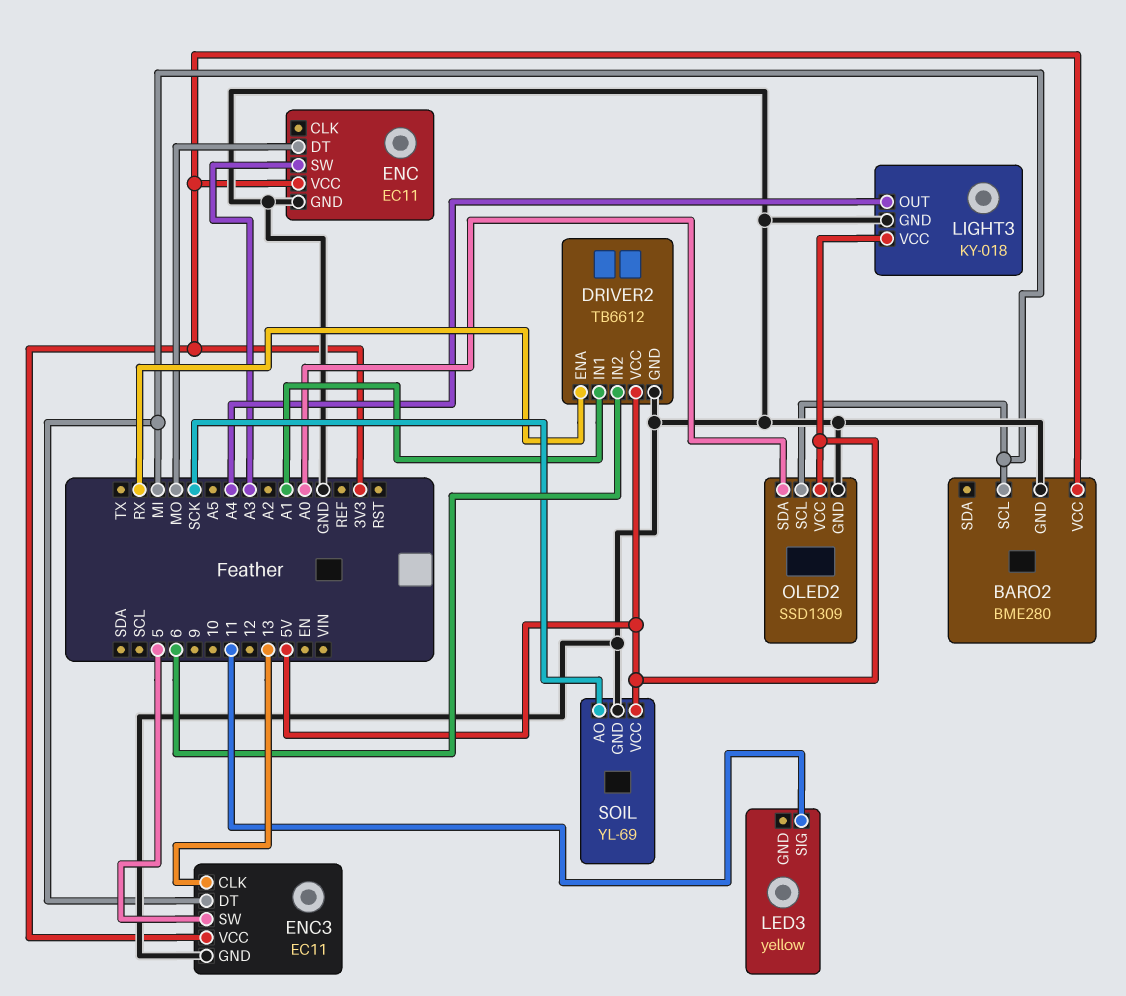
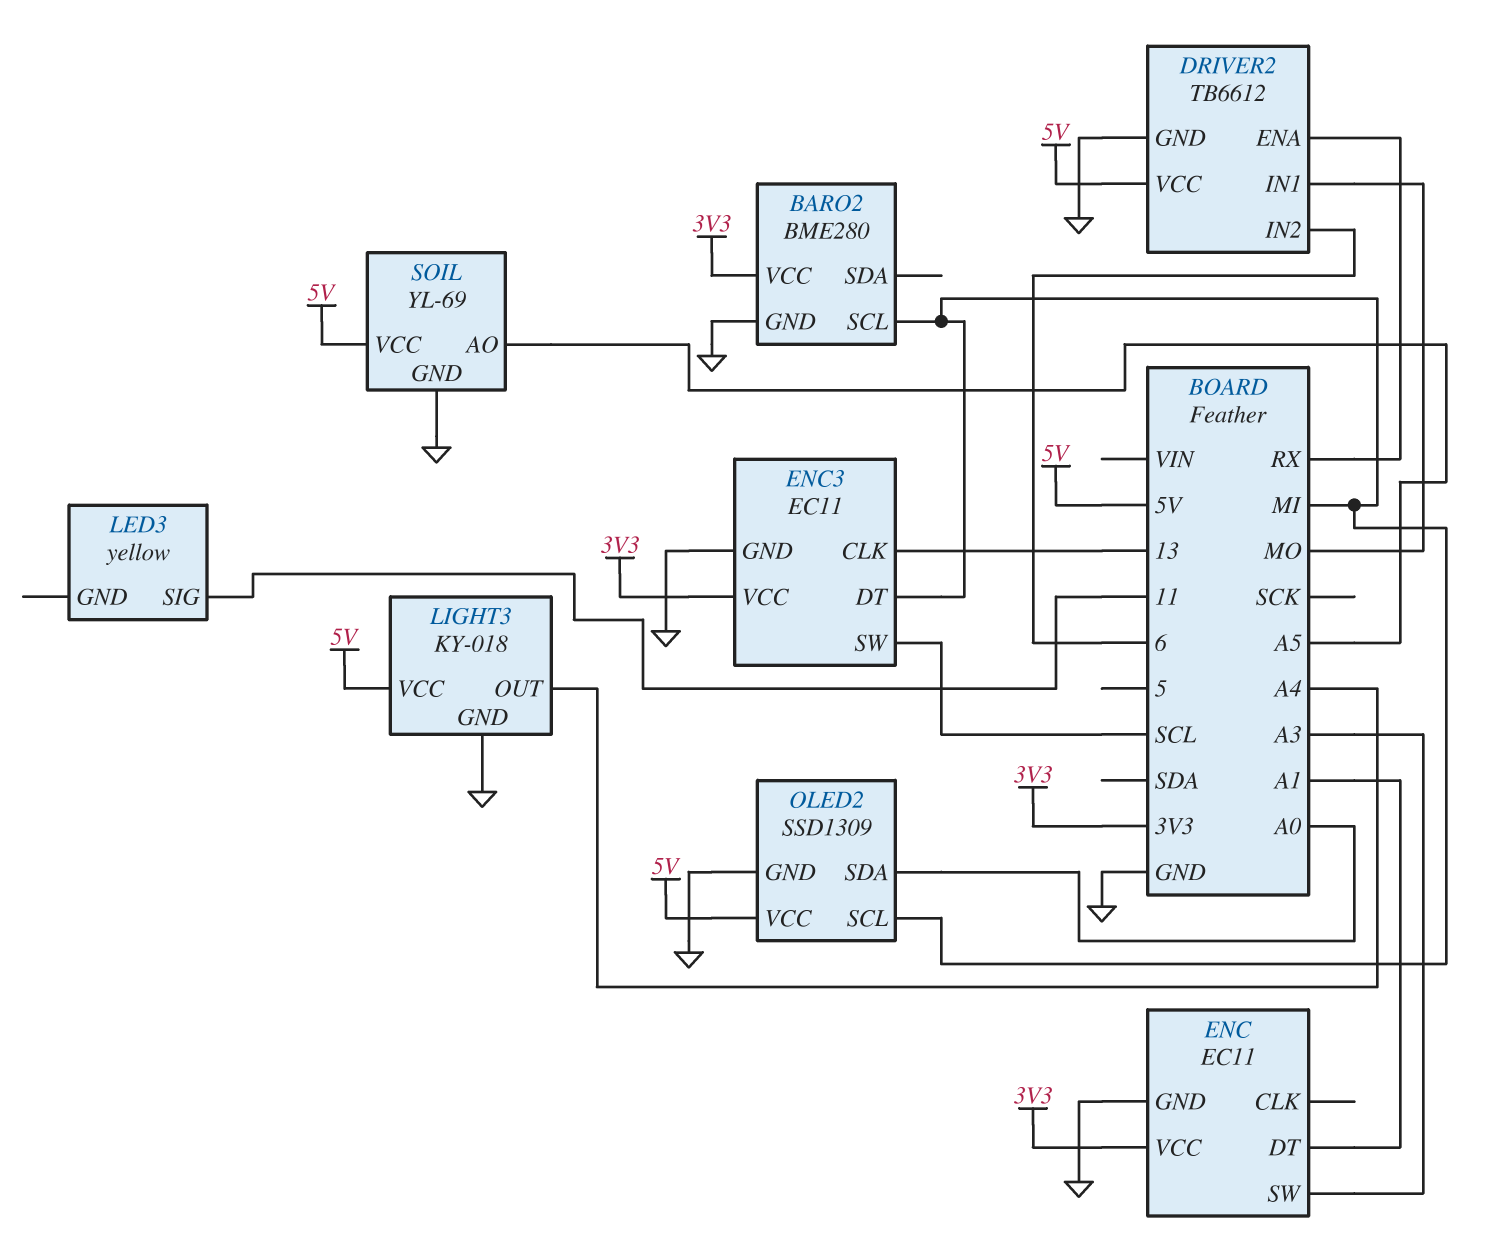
DRIVER2 pin IN1: A1 -> MO
ENC pin DT: MO -> A1
ENC3 pin SW: 5 -> SCL
SOIL pin AO: SCK -> A5

